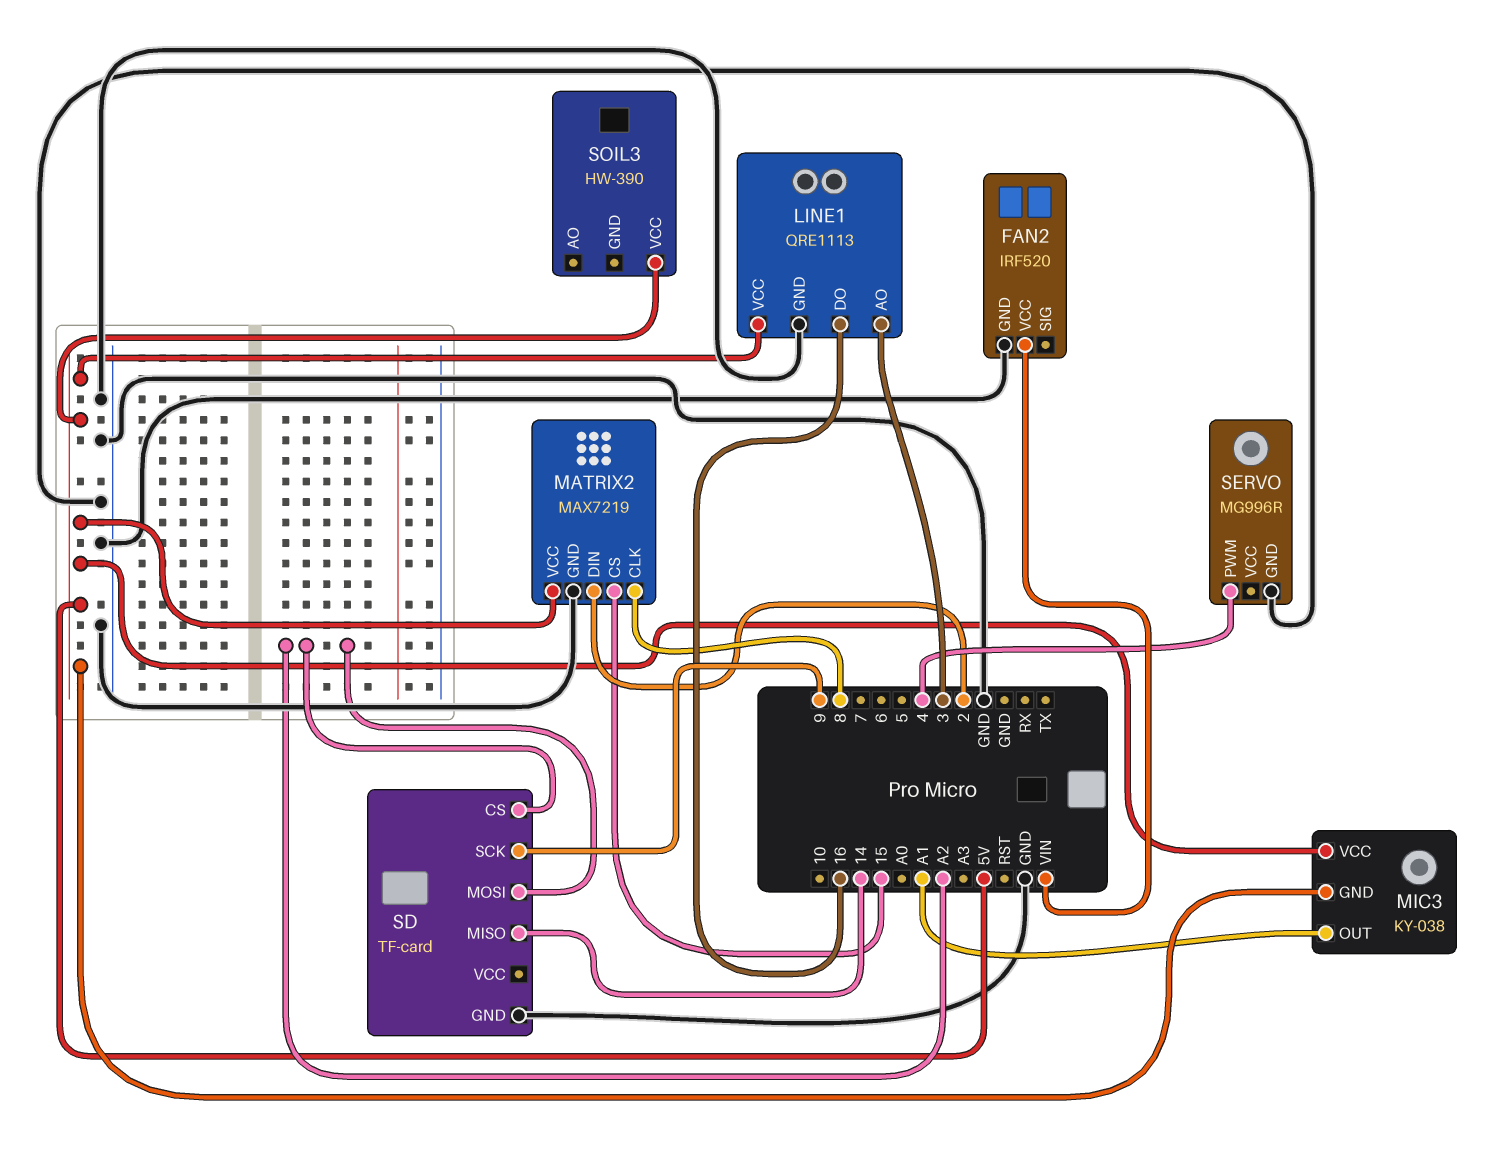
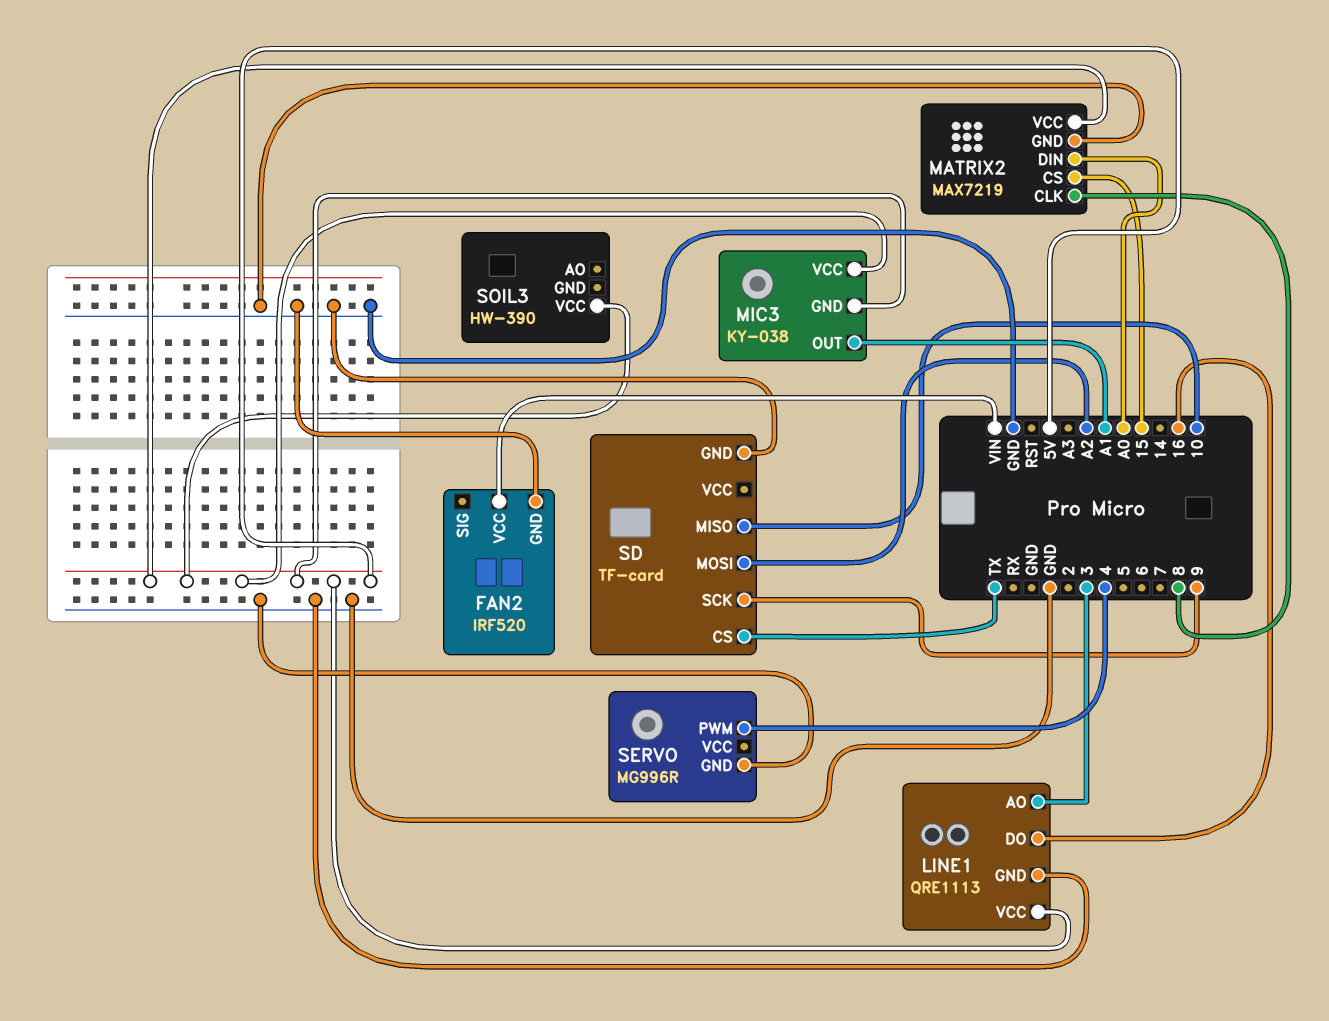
MATRIX2 pin DIN: 2 -> A0
SD pin CS: A2 -> TX
SD pin MISO: 14 -> 10

